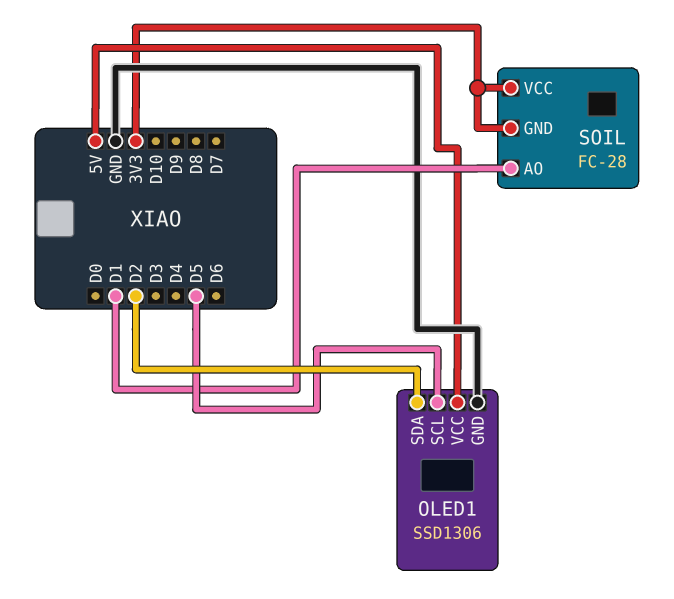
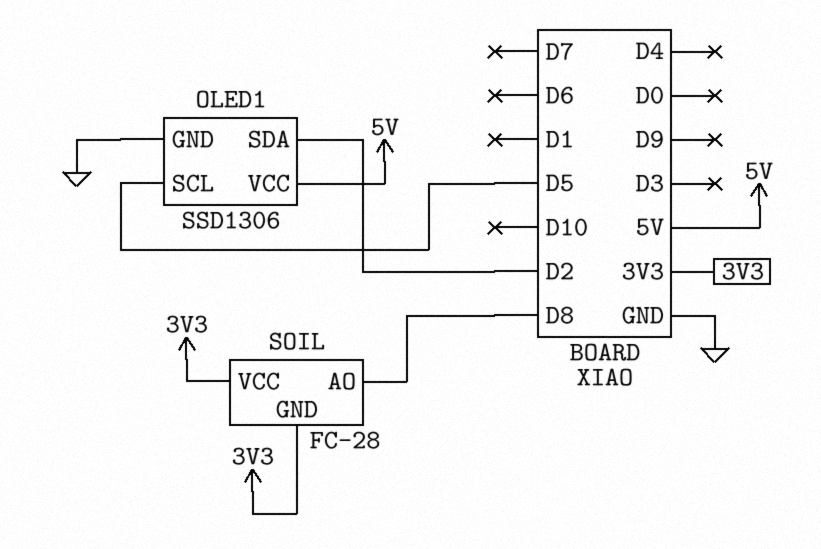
SOIL pin AO: D1 -> D8

